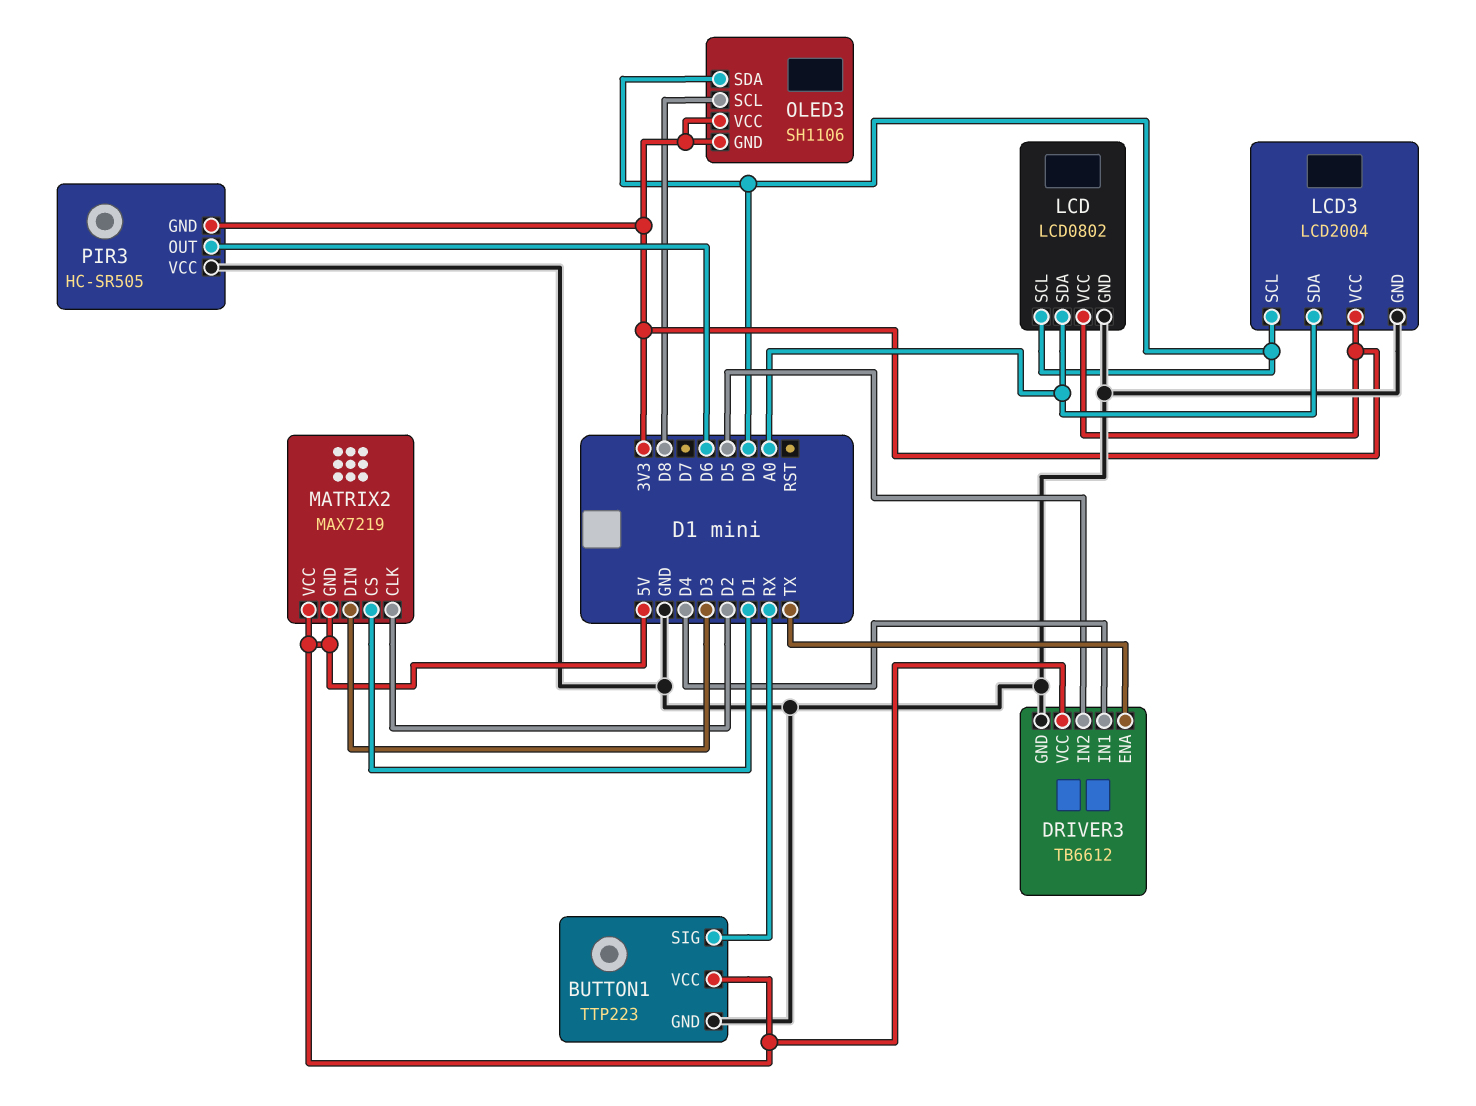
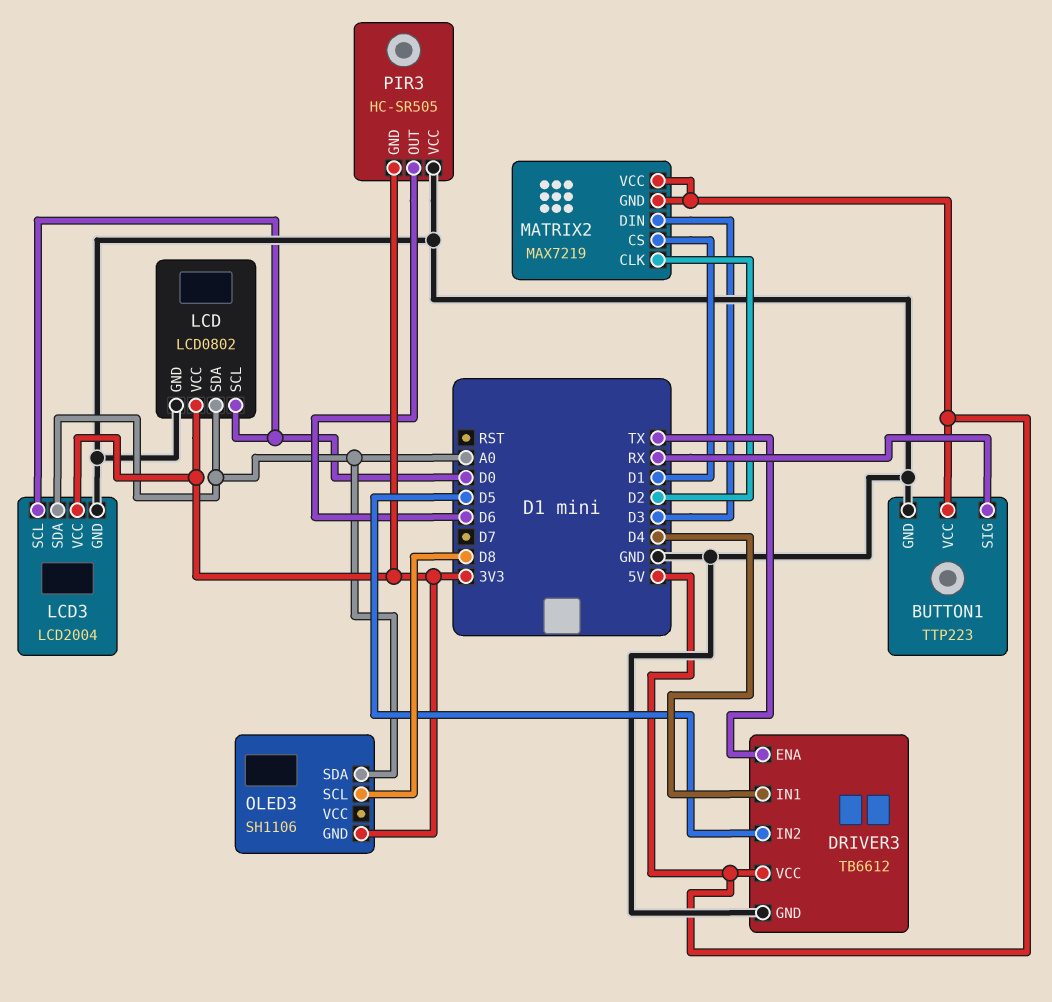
OLED3 pin SDA: D0 -> A0
OLED3 pin VCC: 3V3 -> none

